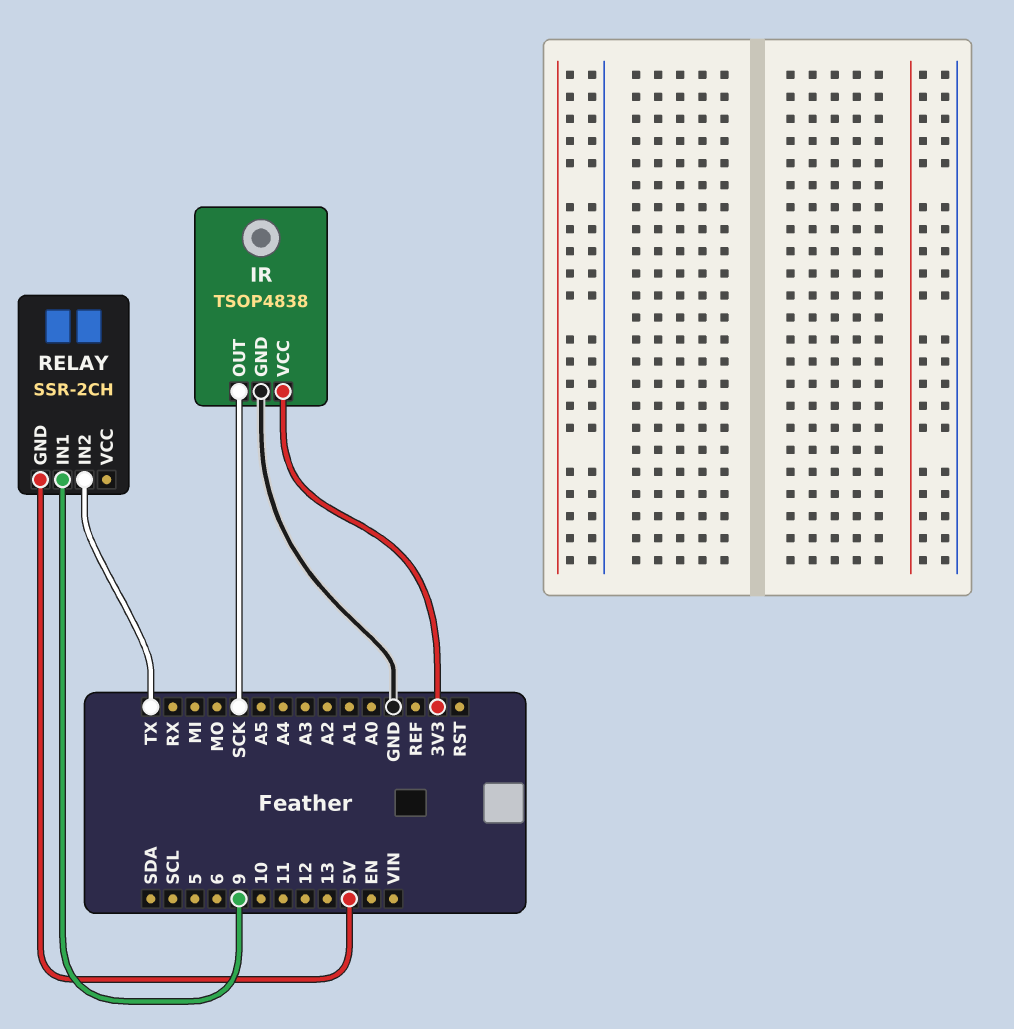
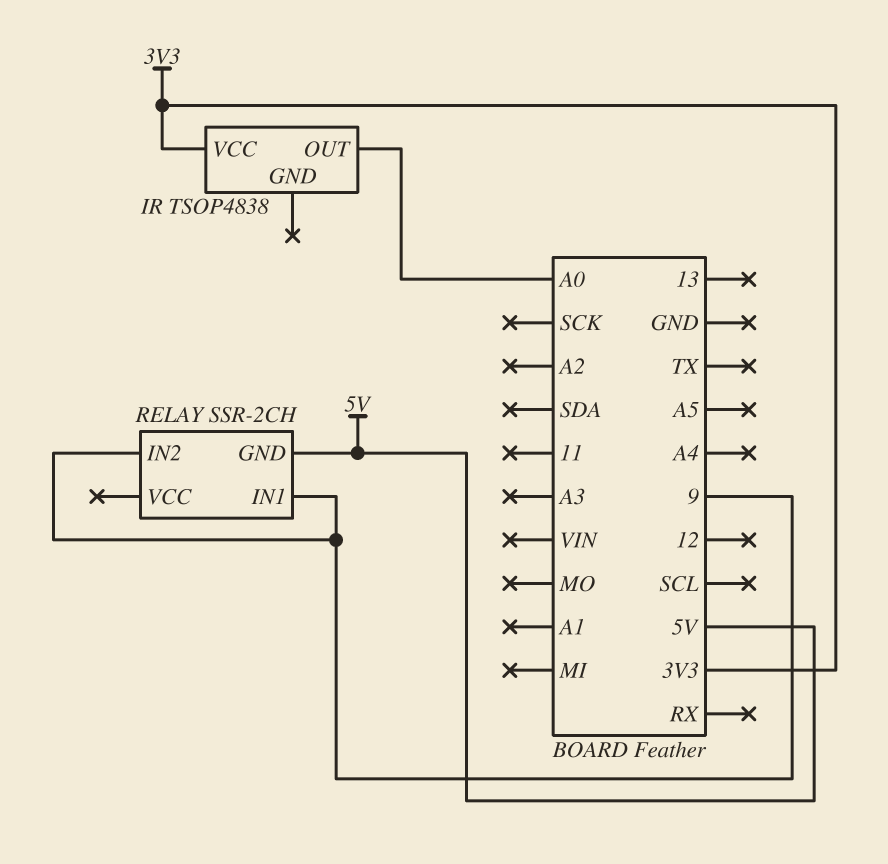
IR pin GND: GND -> none
IR pin OUT: SCK -> A0
RELAY pin IN2: TX -> 9

